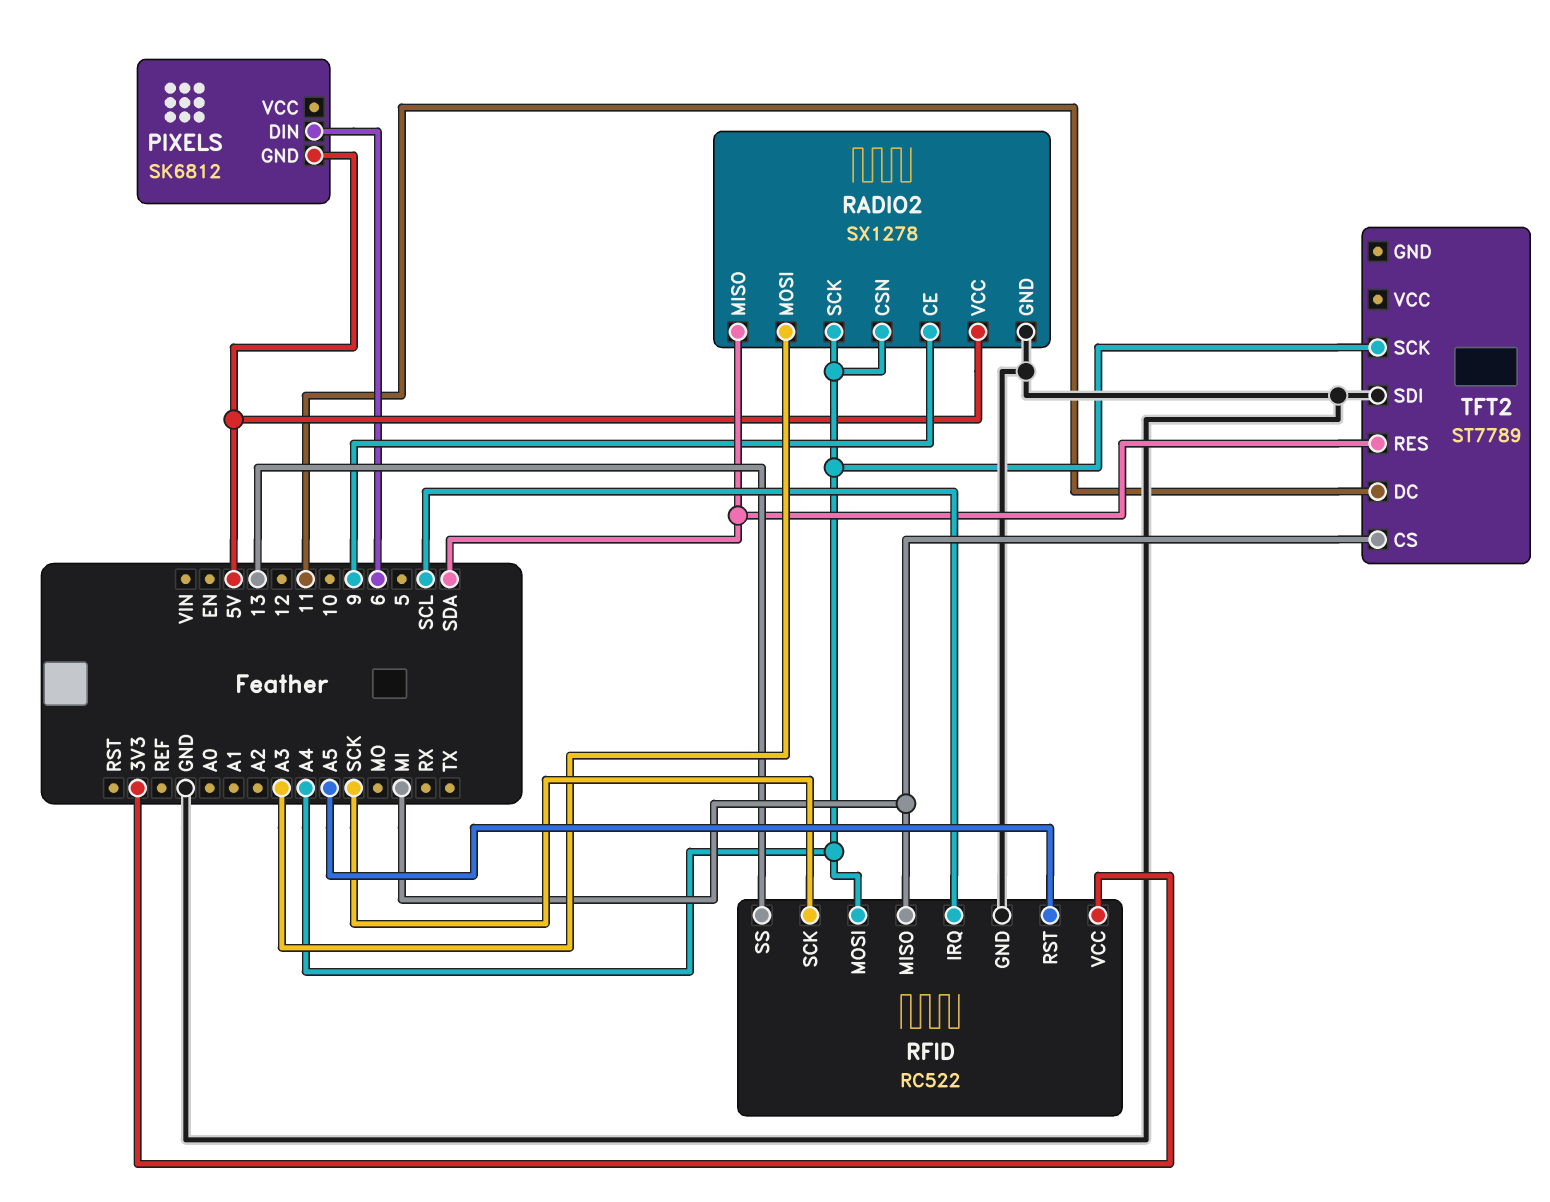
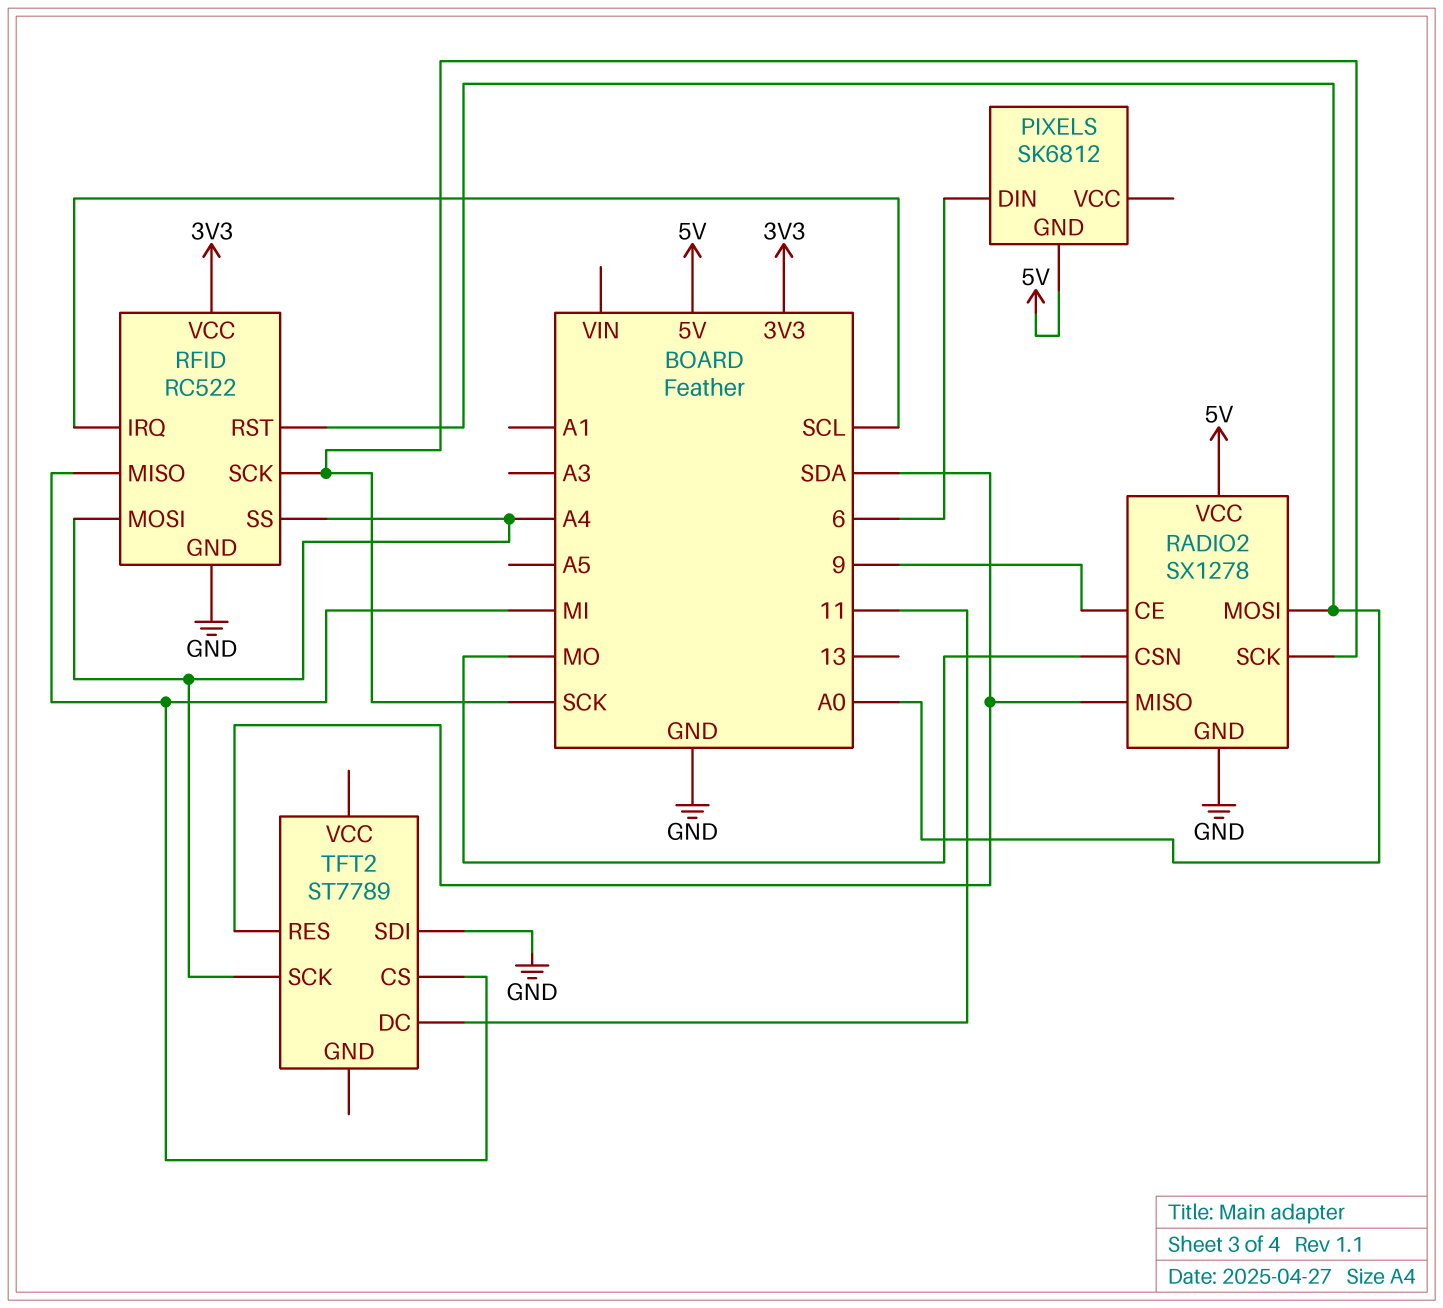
RADIO2 pin CSN: A4 -> MO
RADIO2 pin MOSI: A3 -> A0
RADIO2 pin SCK: A4 -> SCK
RFID pin RST: A5 -> A0
RFID pin SS: 13 -> A4

